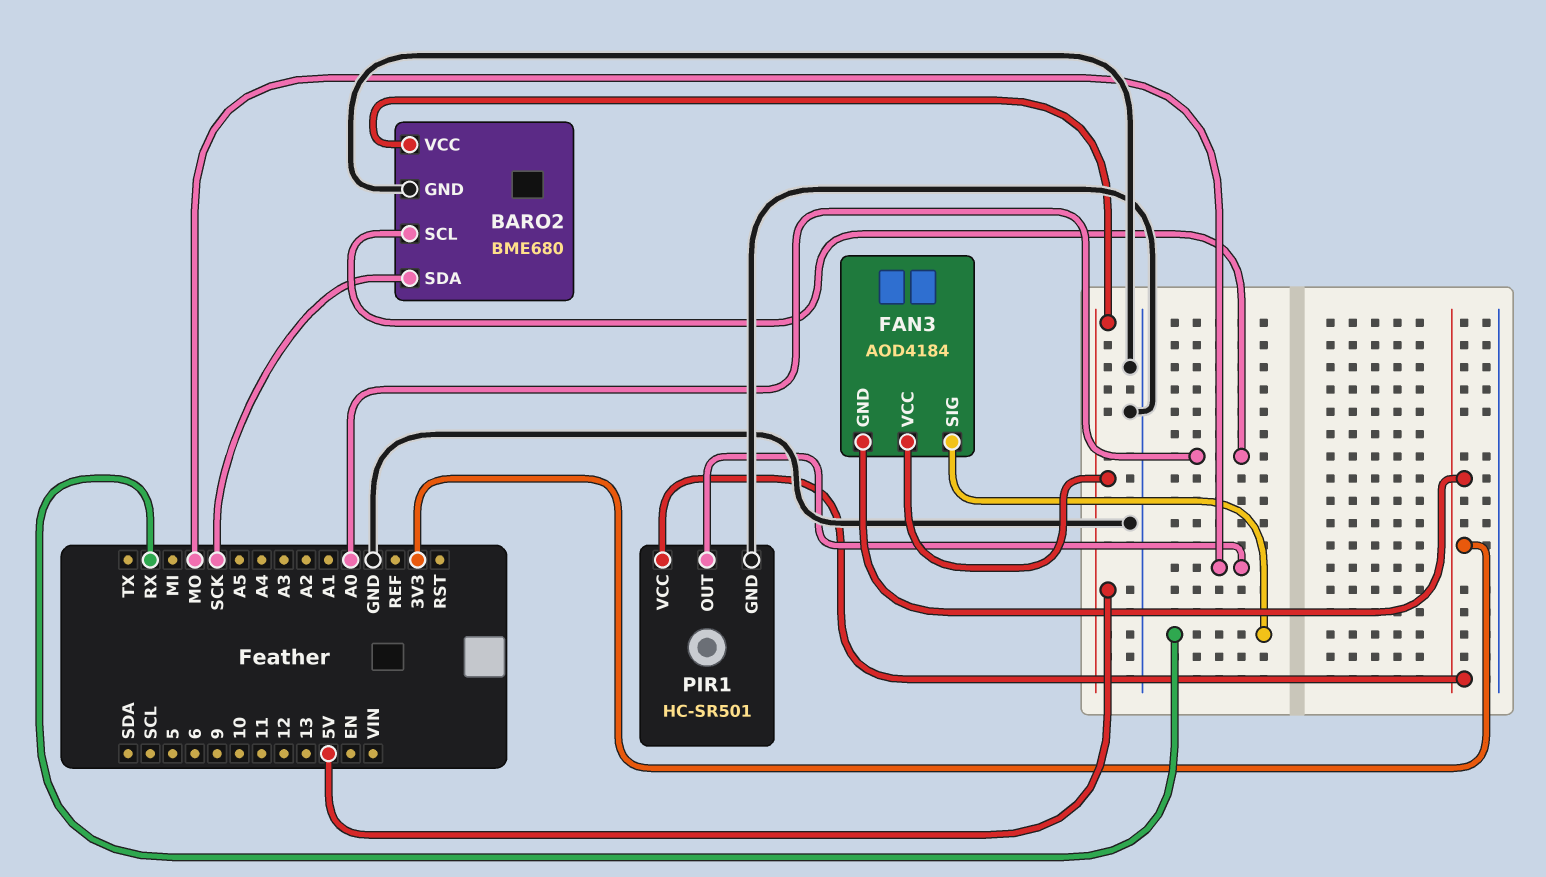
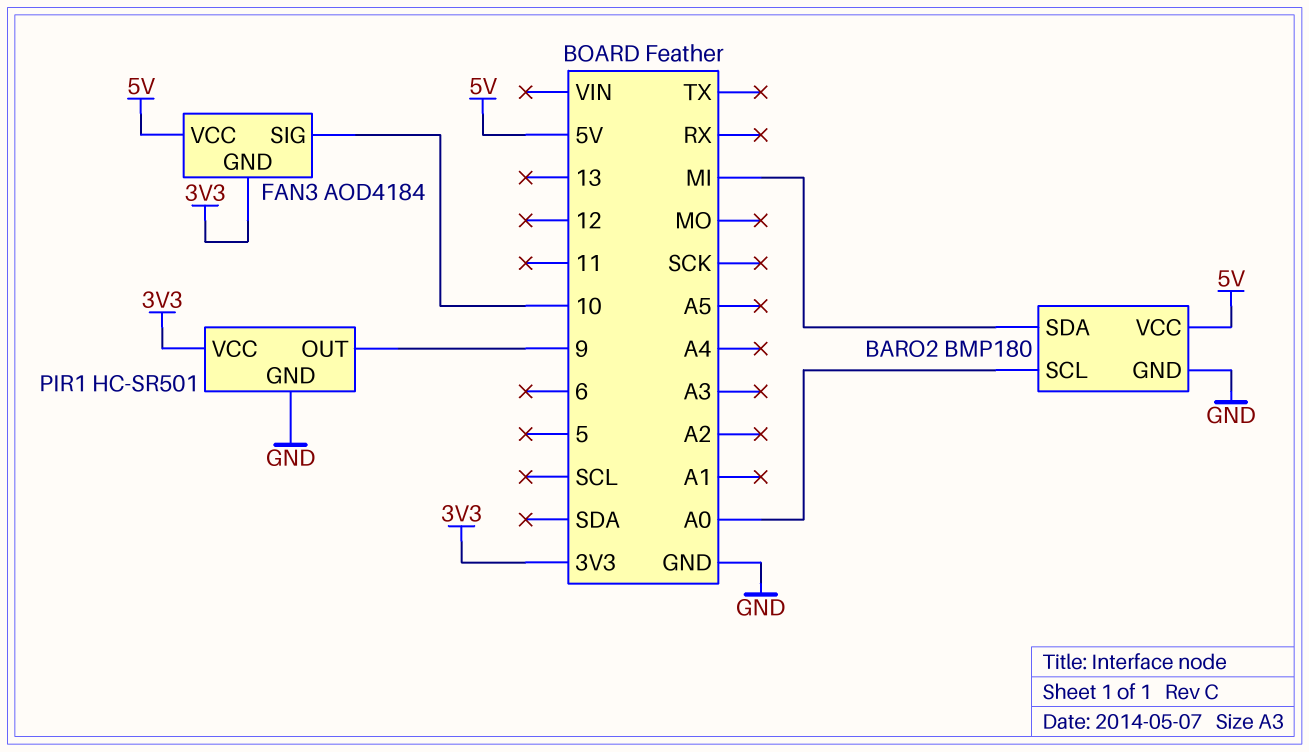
BARO2: BME680 -> BMP180
BARO2 pin SDA: SCK -> MI
FAN3 pin SIG: RX -> 10
PIR1 pin OUT: MO -> 9

